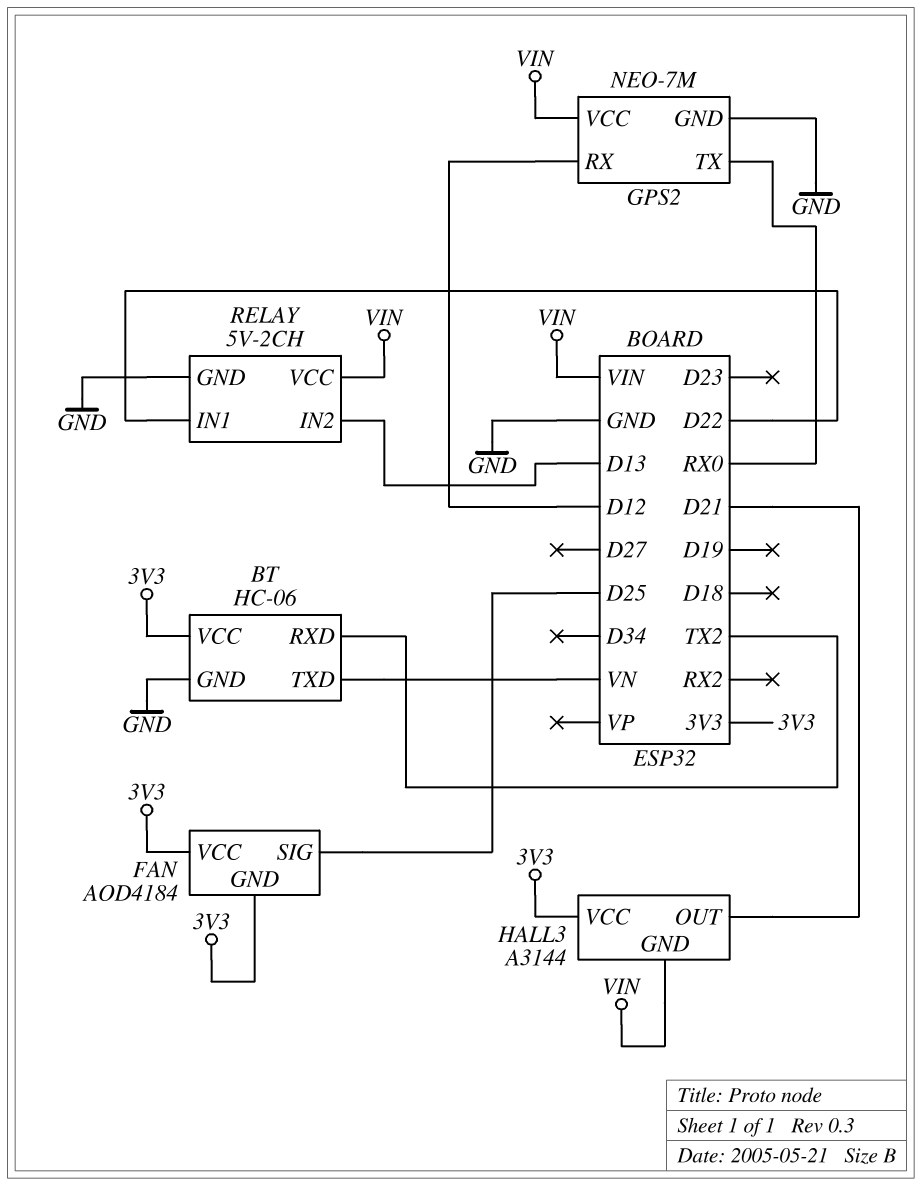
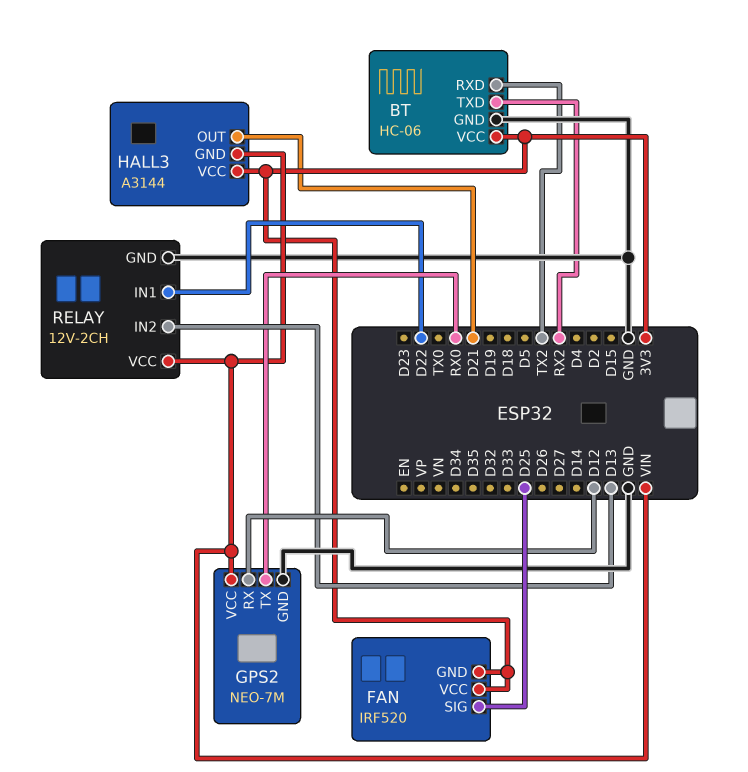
BT pin TXD: VN -> RX2
FAN: AOD4184 -> IRF520
RELAY: 5V-2CH -> 12V-2CH

